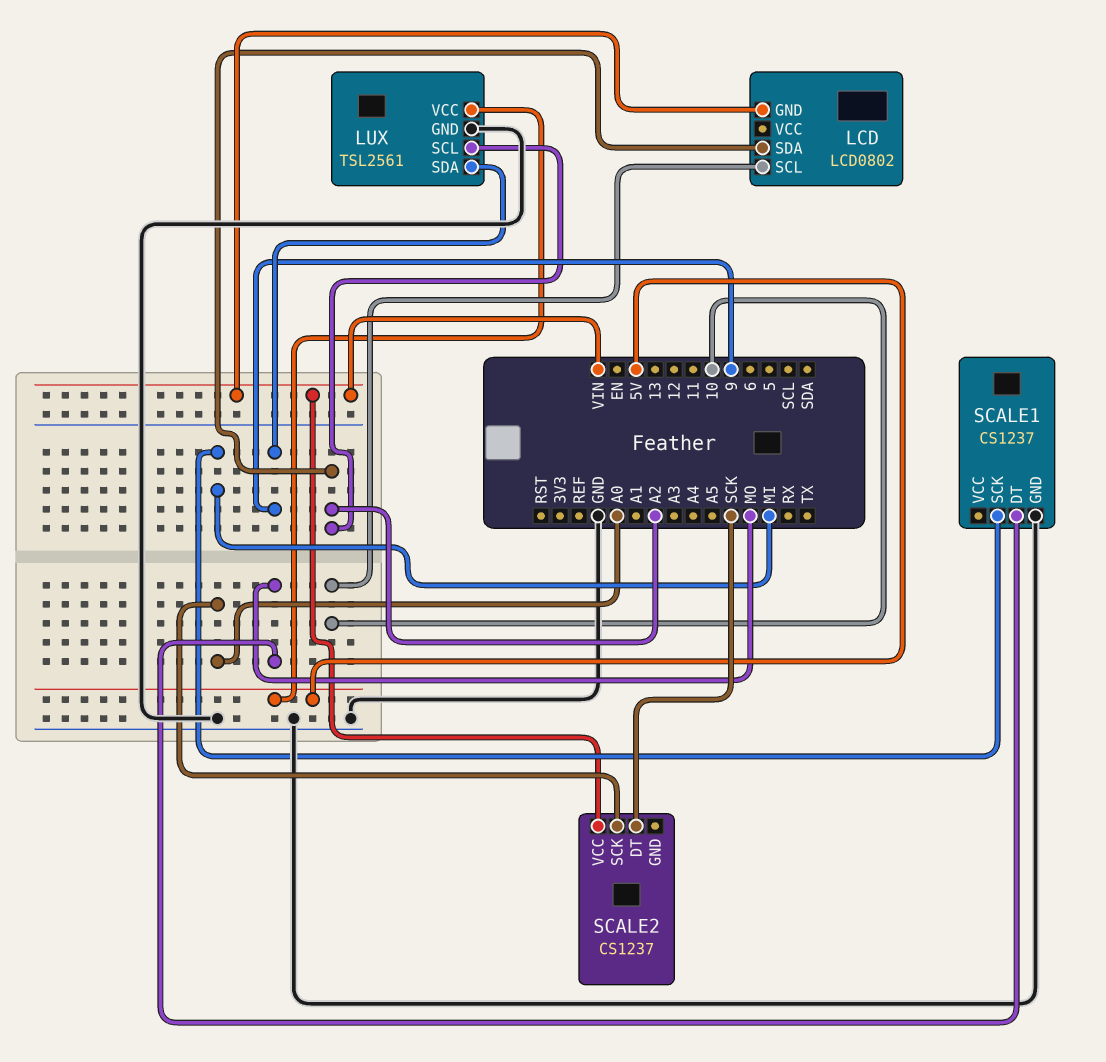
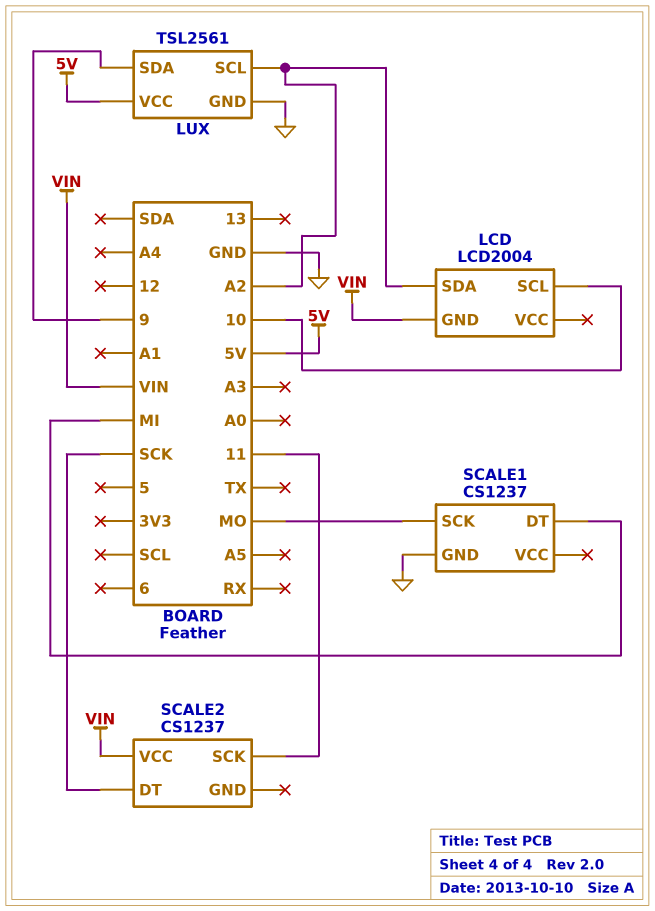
LCD: LCD0802 -> LCD2004
SCALE1 pin DT: MO -> MI
SCALE1 pin SCK: MI -> MO
SCALE2 pin SCK: A0 -> 11

